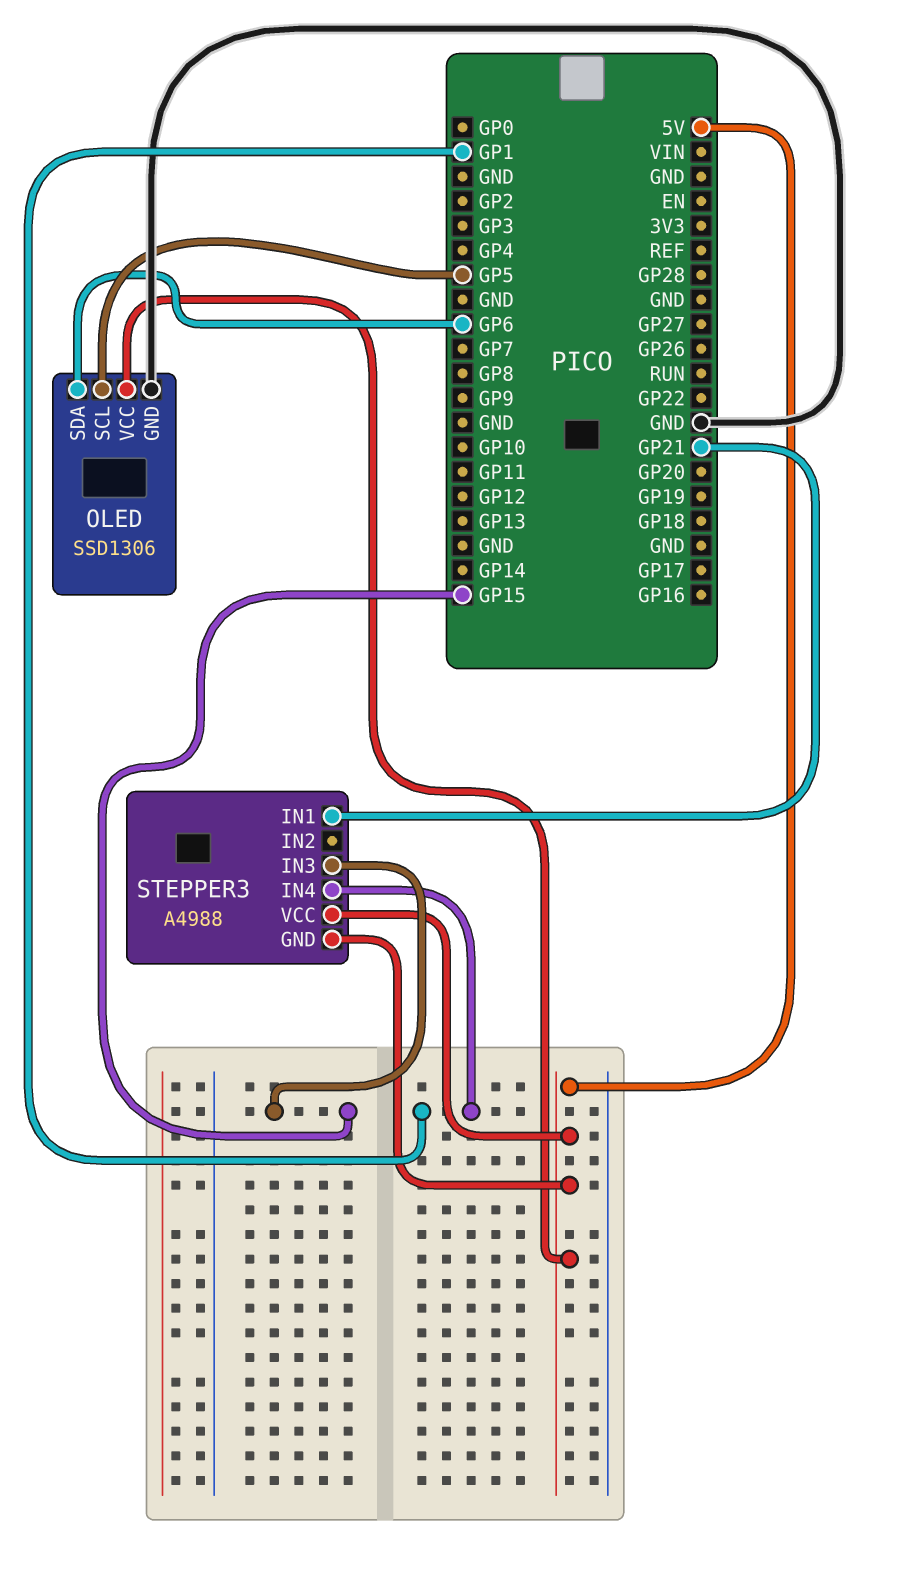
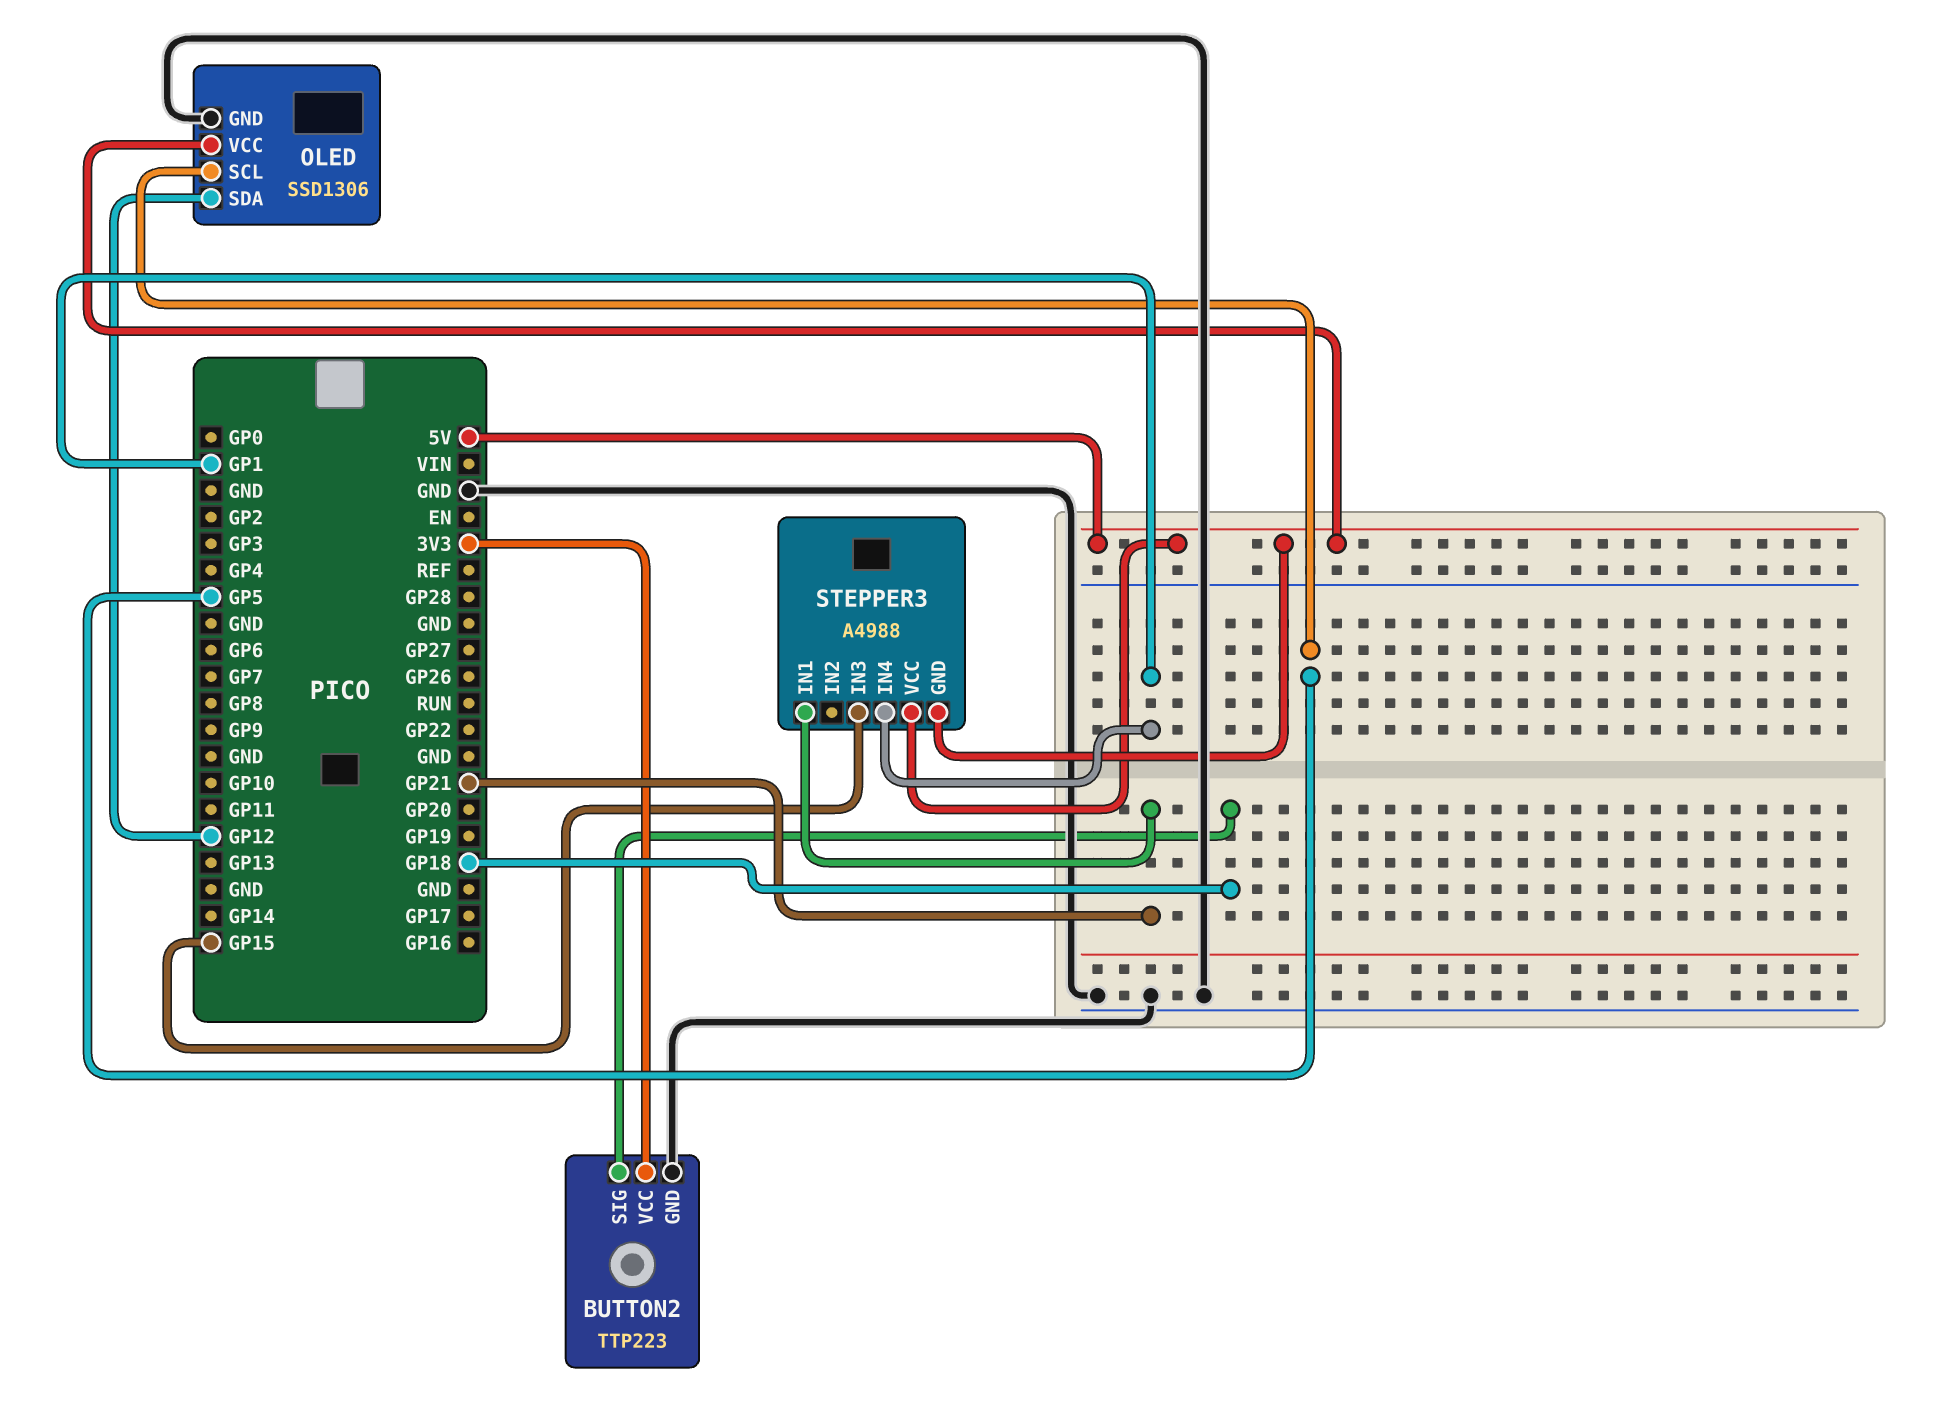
BUTTON2: none -> TTP223
BUTTON2 pin GND: none -> GND
BUTTON2 pin SIG: none -> GP18
BUTTON2 pin VCC: none -> 3V3
OLED pin SDA: GP6 -> GP12

